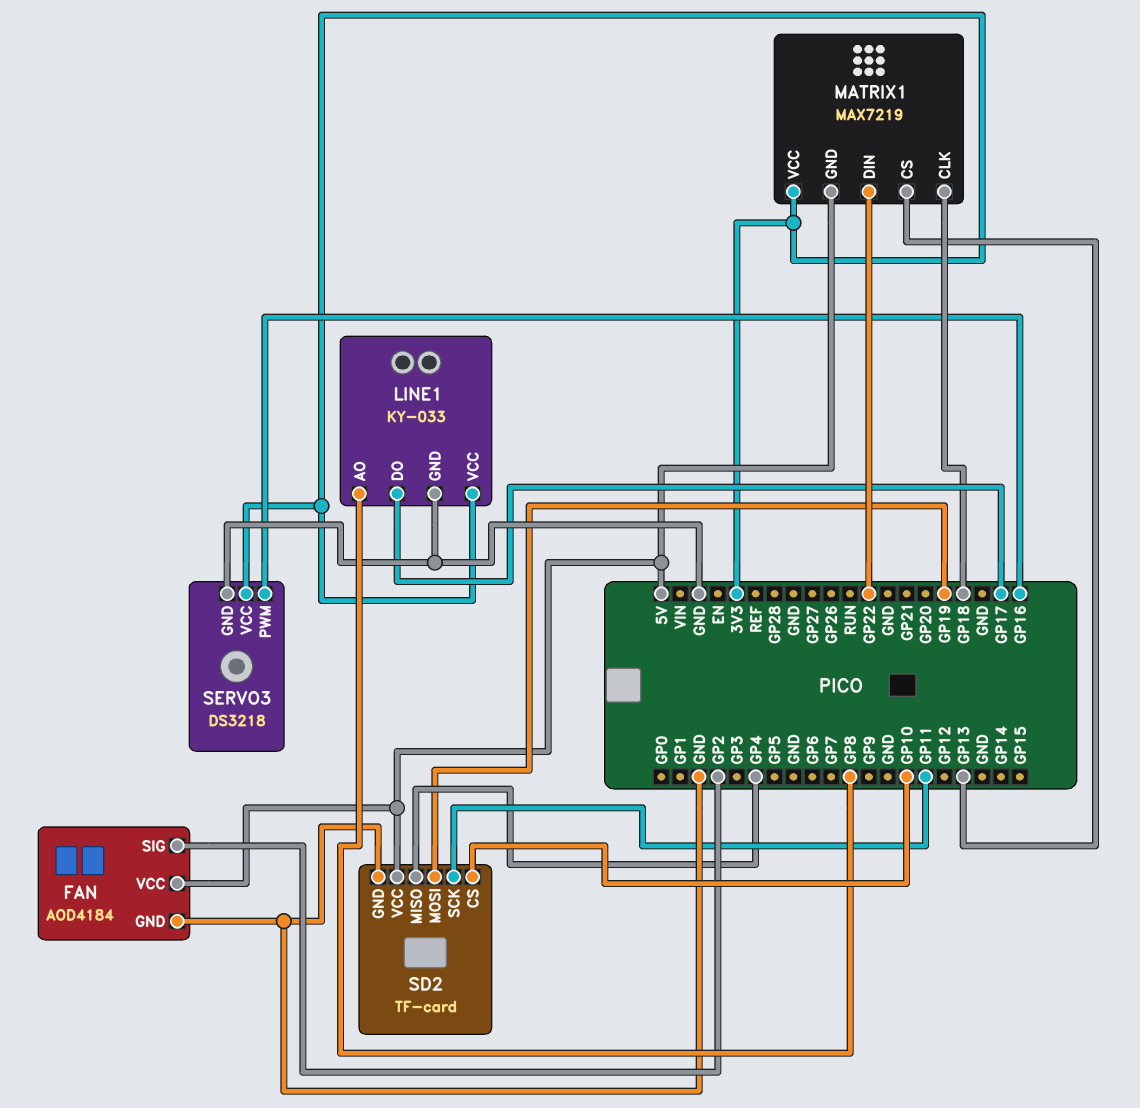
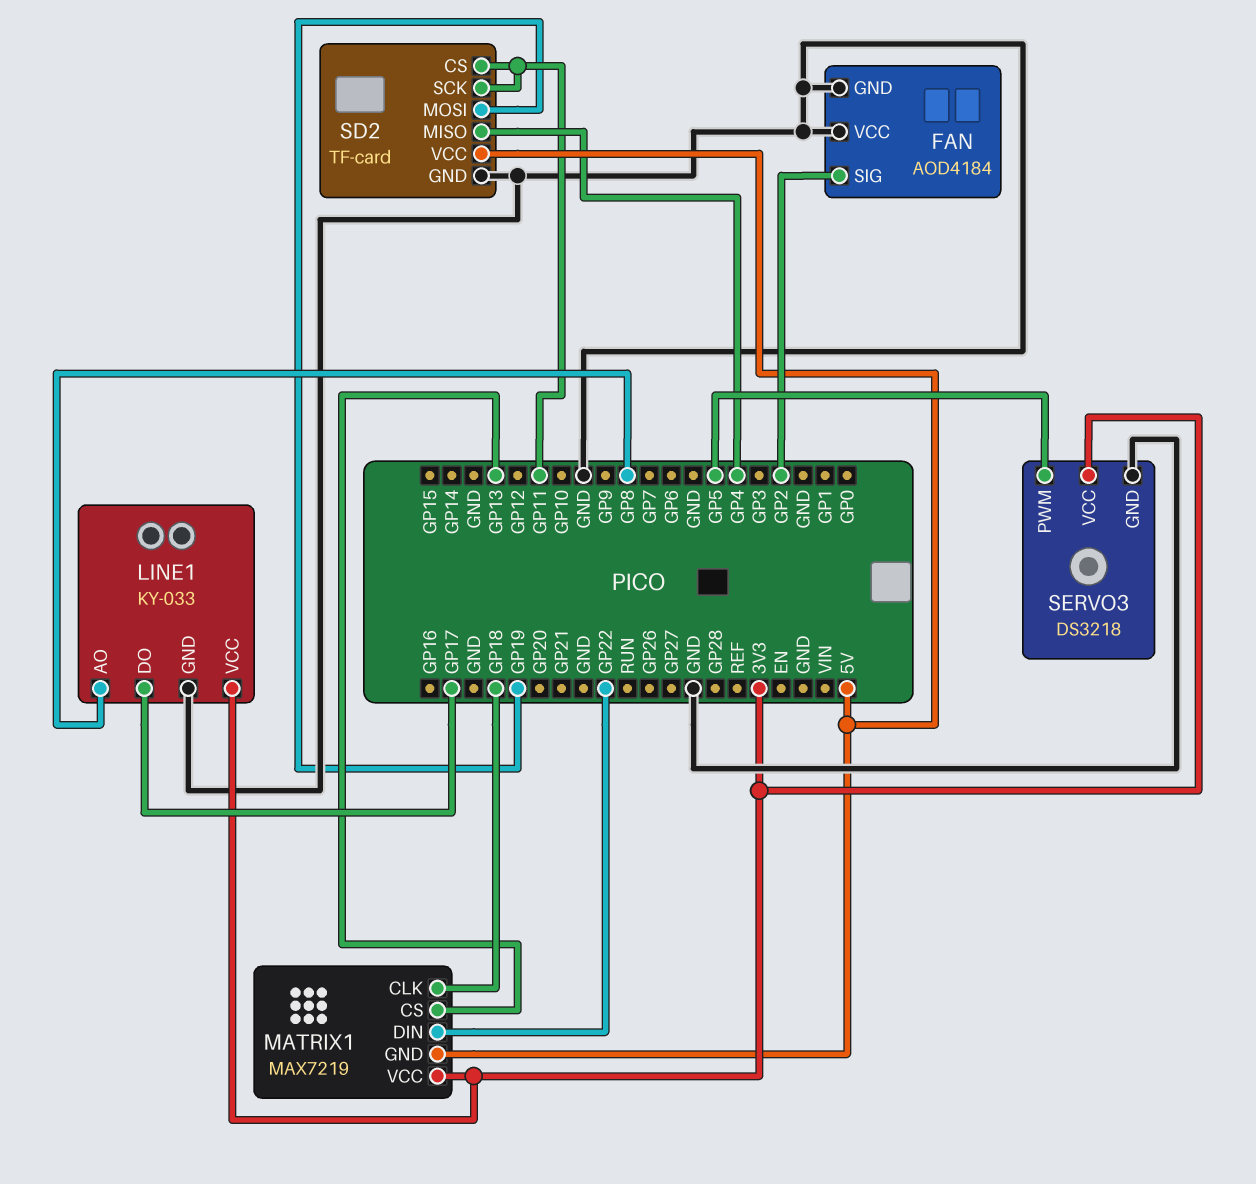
FAN pin VCC: 5V -> GND
SD2 pin CS: GP10 -> GP11
SERVO3 pin PWM: GP16 -> GP5

